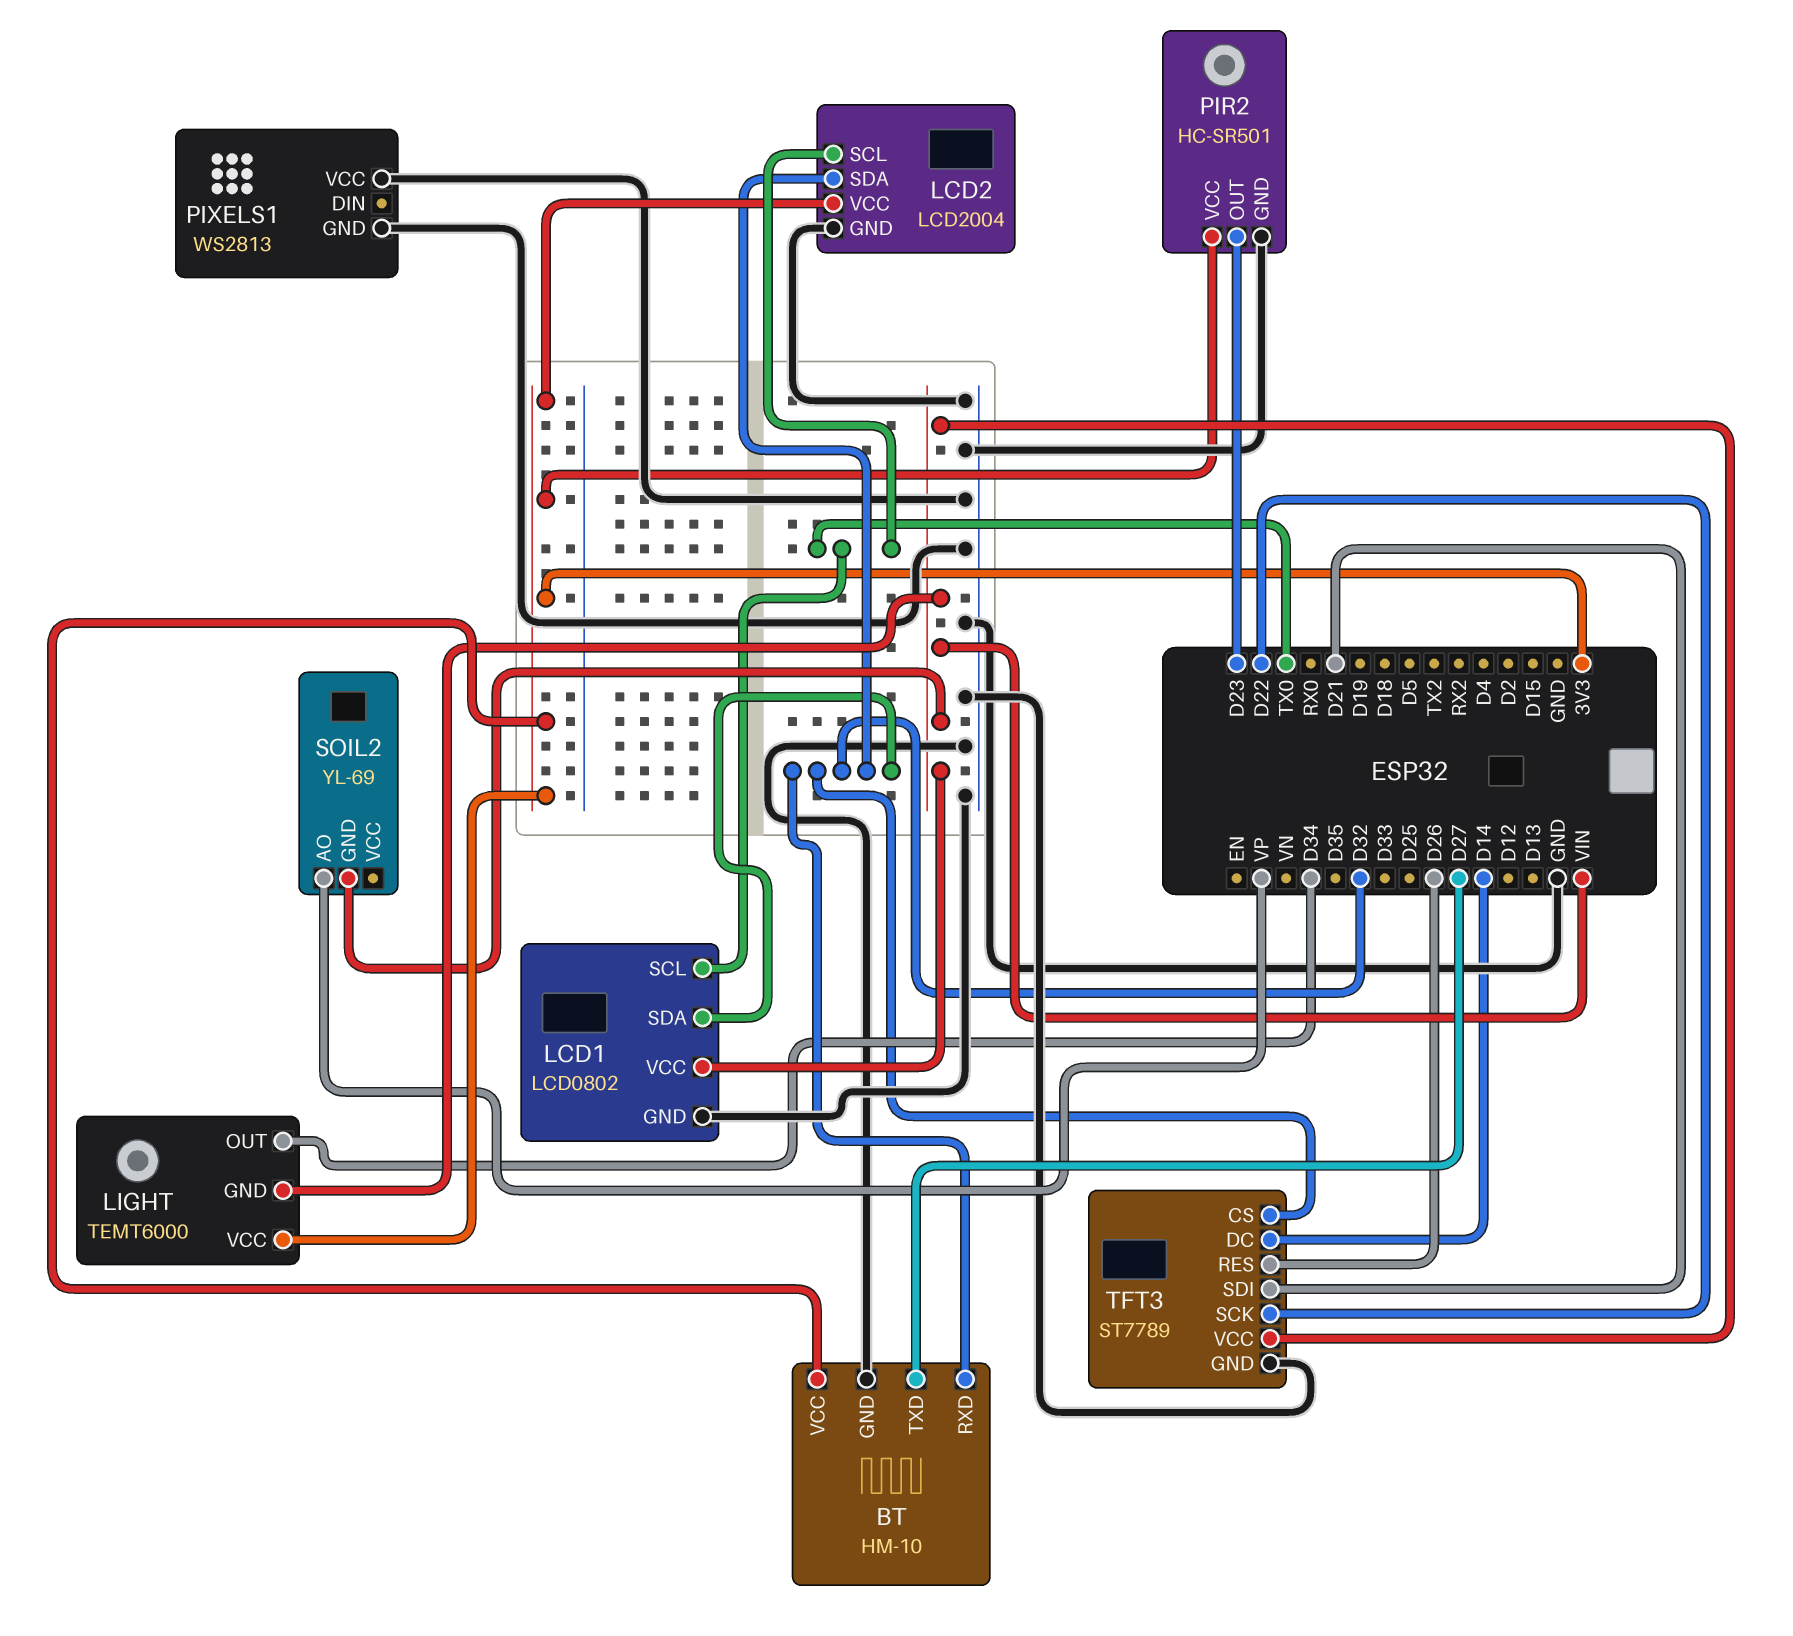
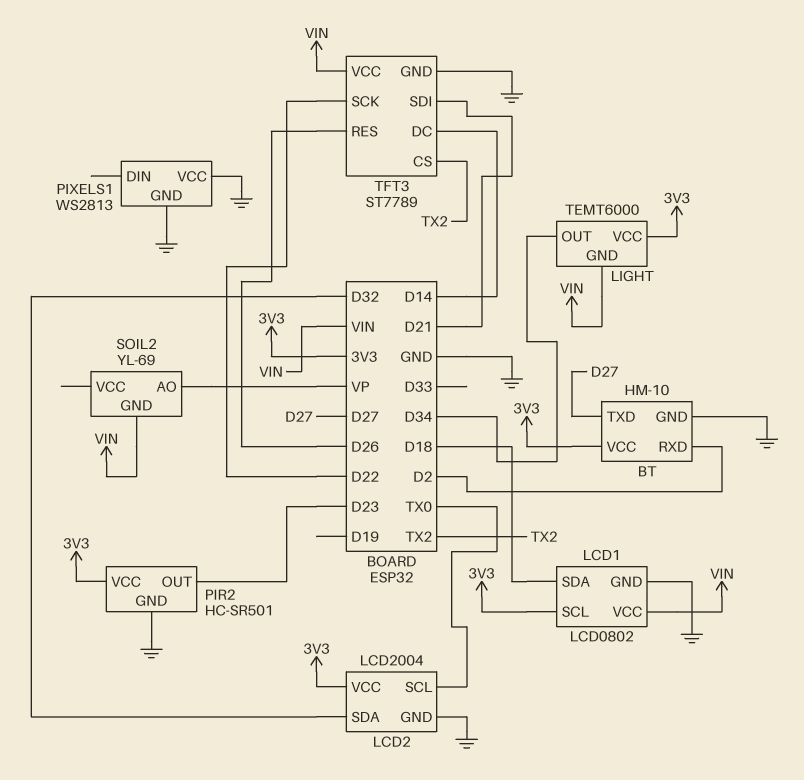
BT pin RXD: D32 -> D2
LCD1 pin SCL: TX0 -> 3V3
LCD1 pin SDA: D32 -> D18
TFT3 pin CS: D32 -> TX2

